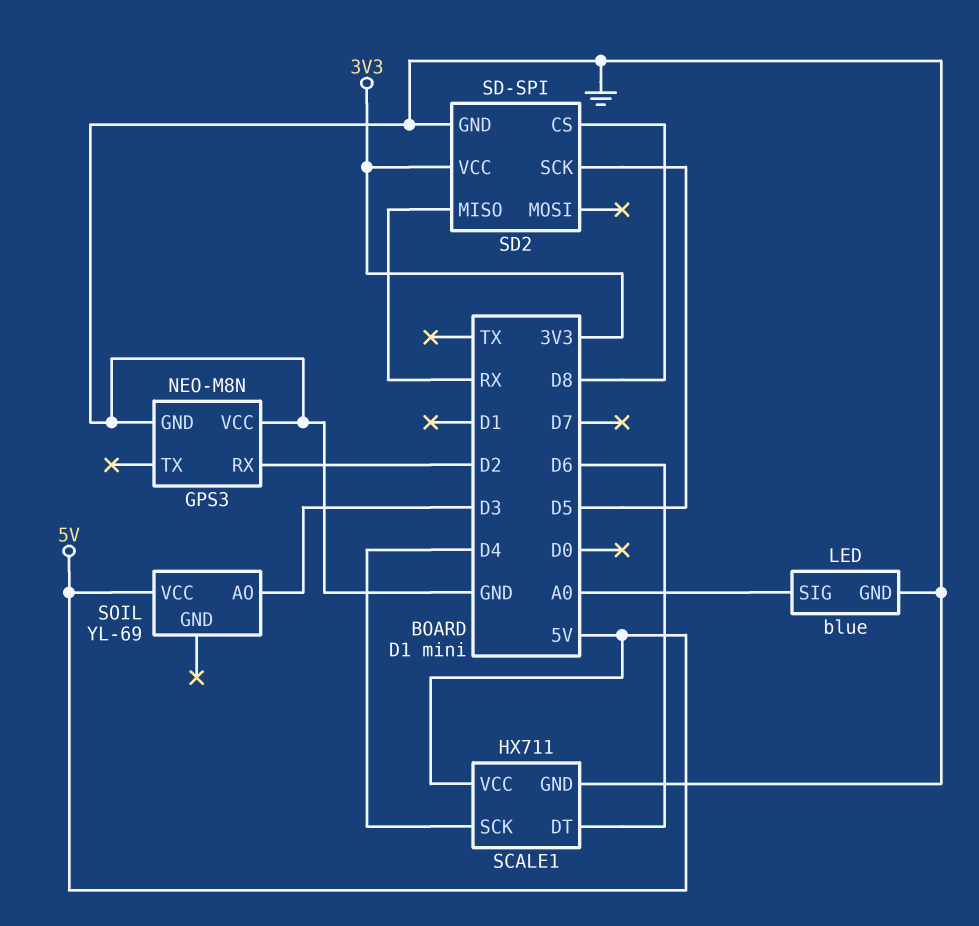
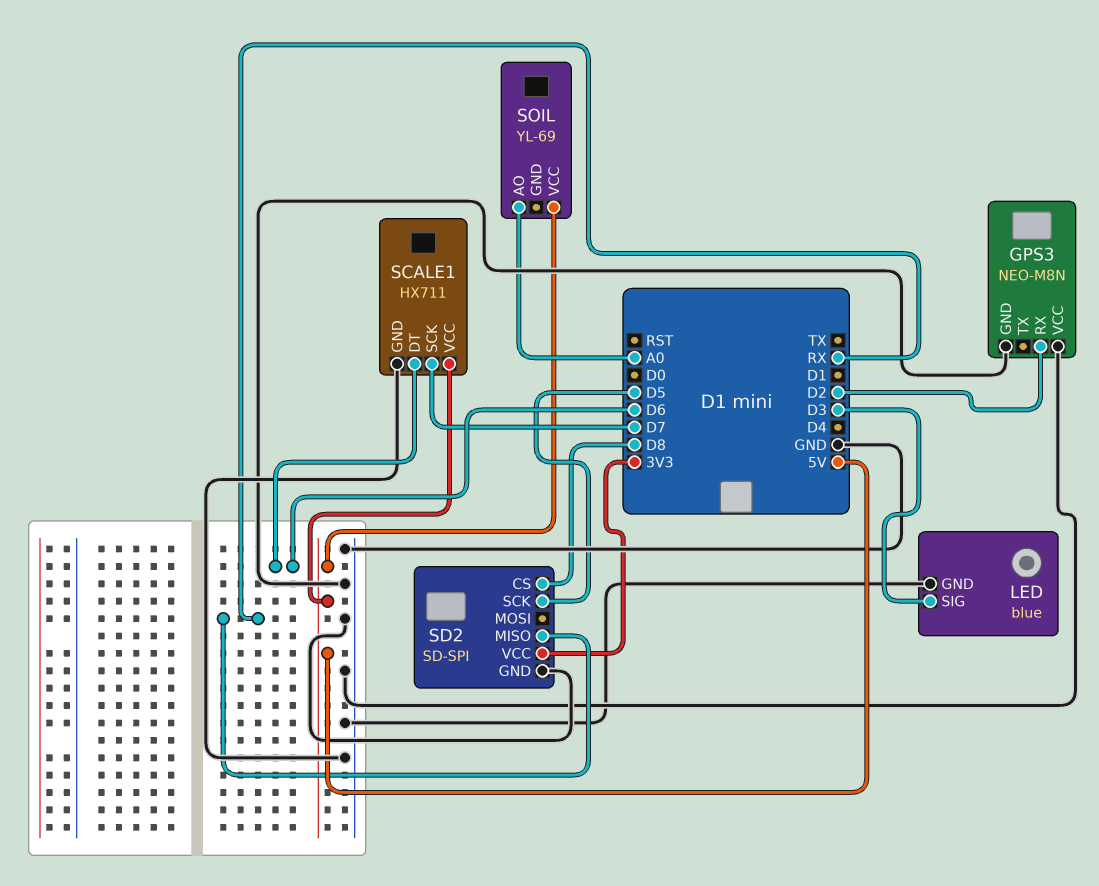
LED pin SIG: A0 -> D3
SCALE1 pin SCK: D4 -> D7
SOIL pin AO: D3 -> A0

